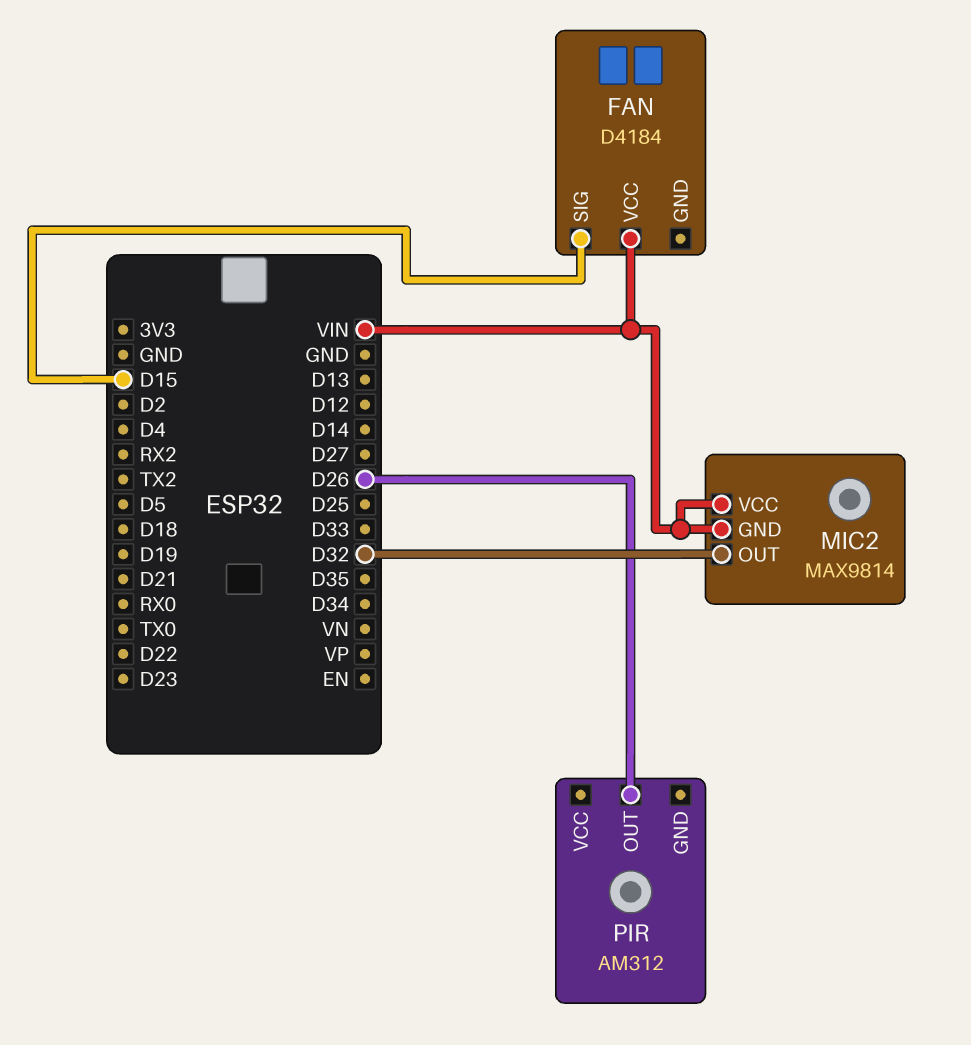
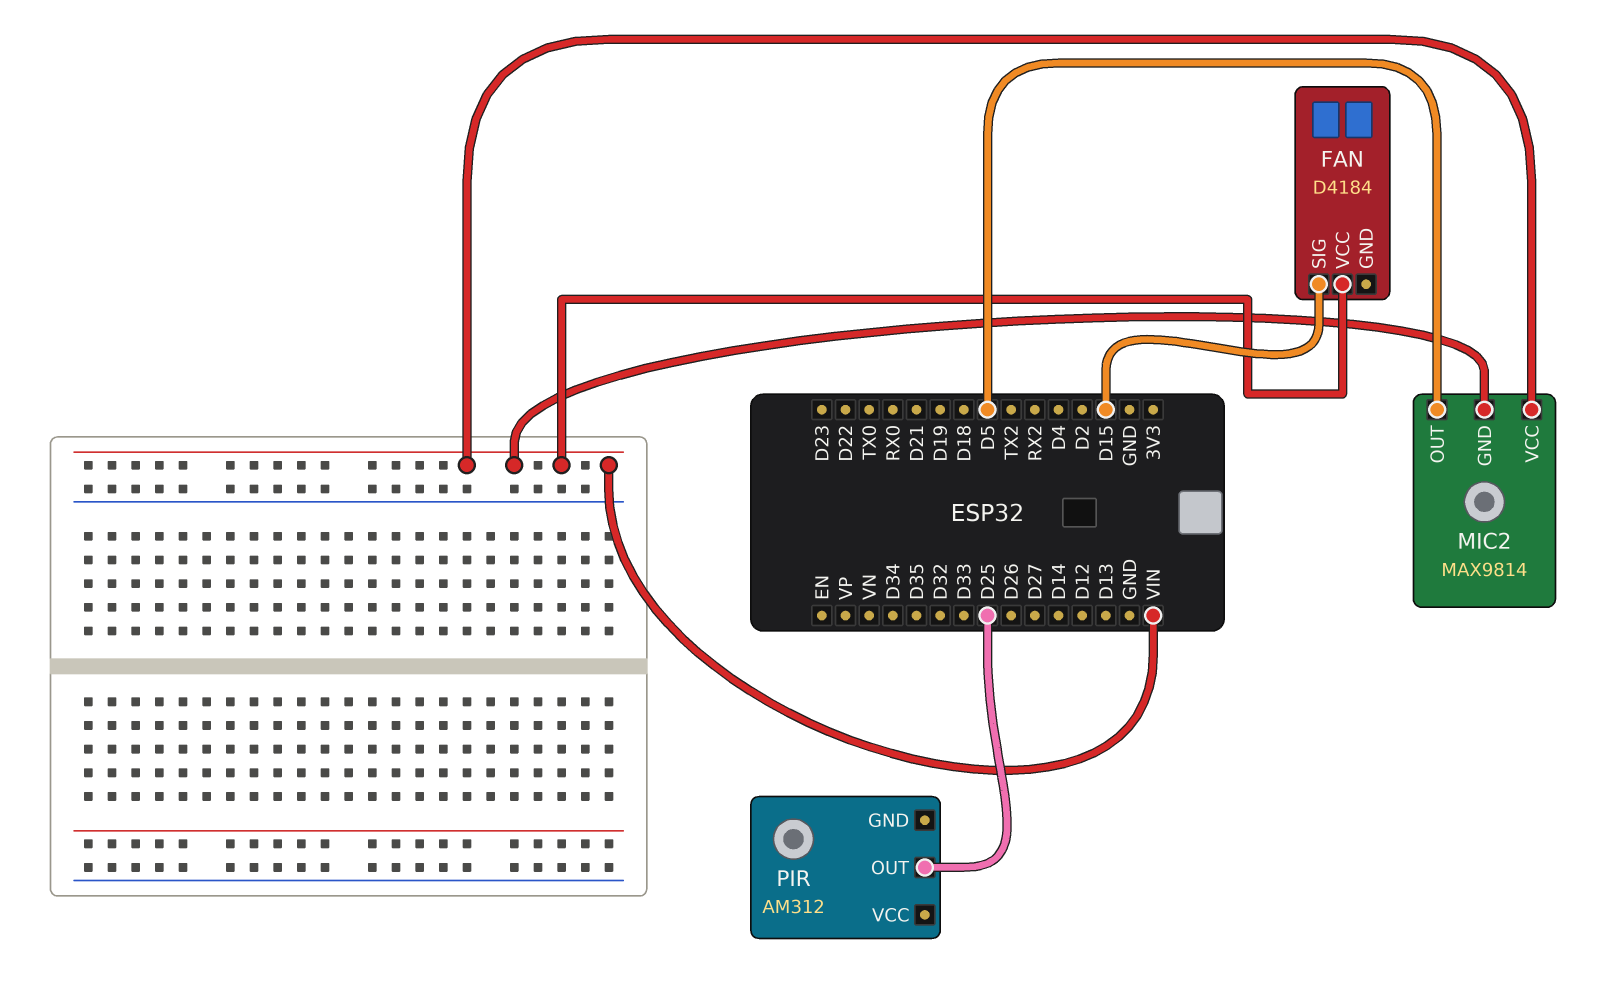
MIC2 pin OUT: D32 -> D5
PIR pin OUT: D26 -> D25

